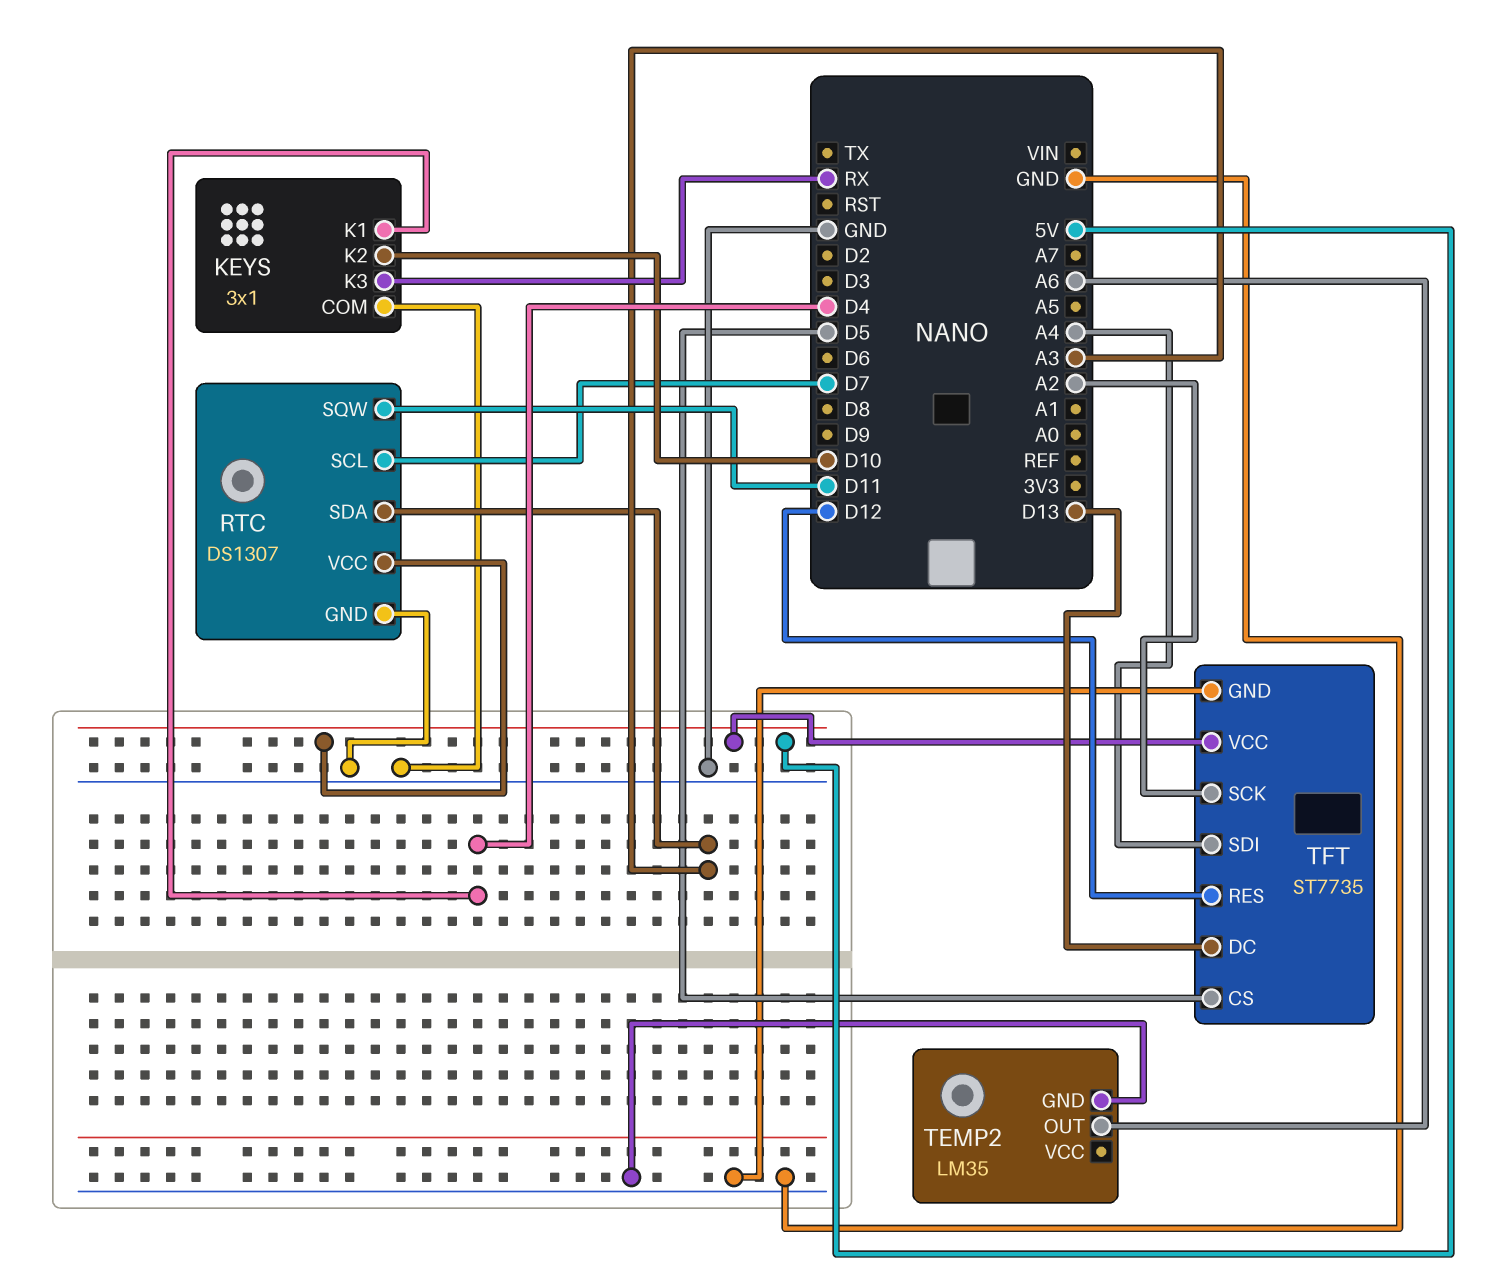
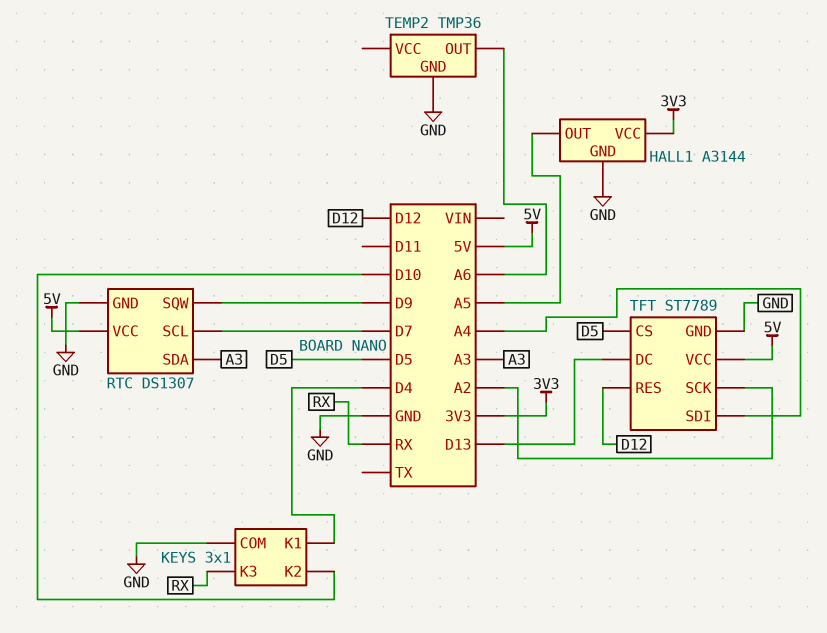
HALL1: none -> A3144
HALL1 pin GND: none -> GND
HALL1 pin OUT: none -> A5
HALL1 pin VCC: none -> 3V3
RTC pin SQW: D11 -> D9
TEMP2: LM35 -> TMP36
TFT: ST7735 -> ST7789

